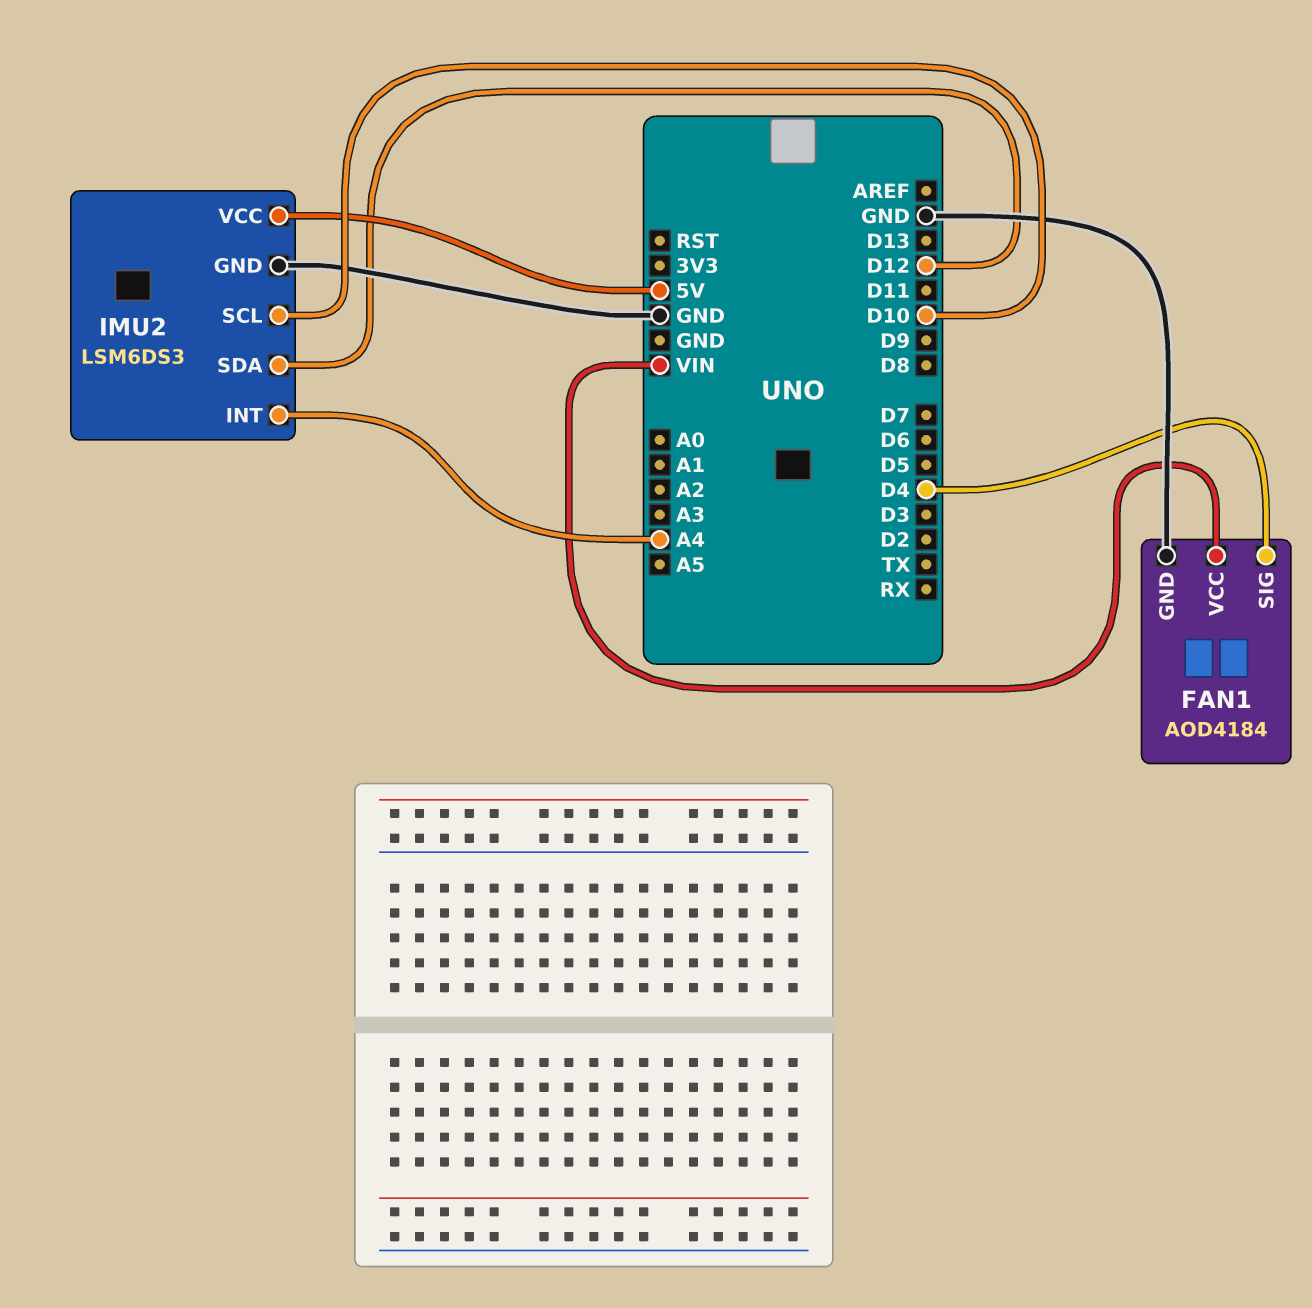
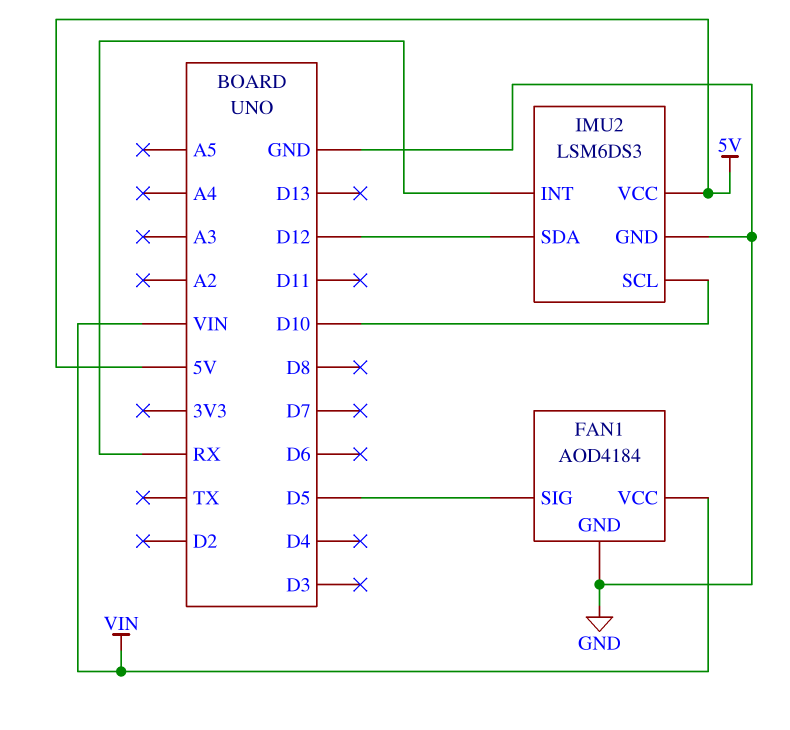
FAN1 pin SIG: D4 -> D5
IMU2 pin INT: A4 -> RX

